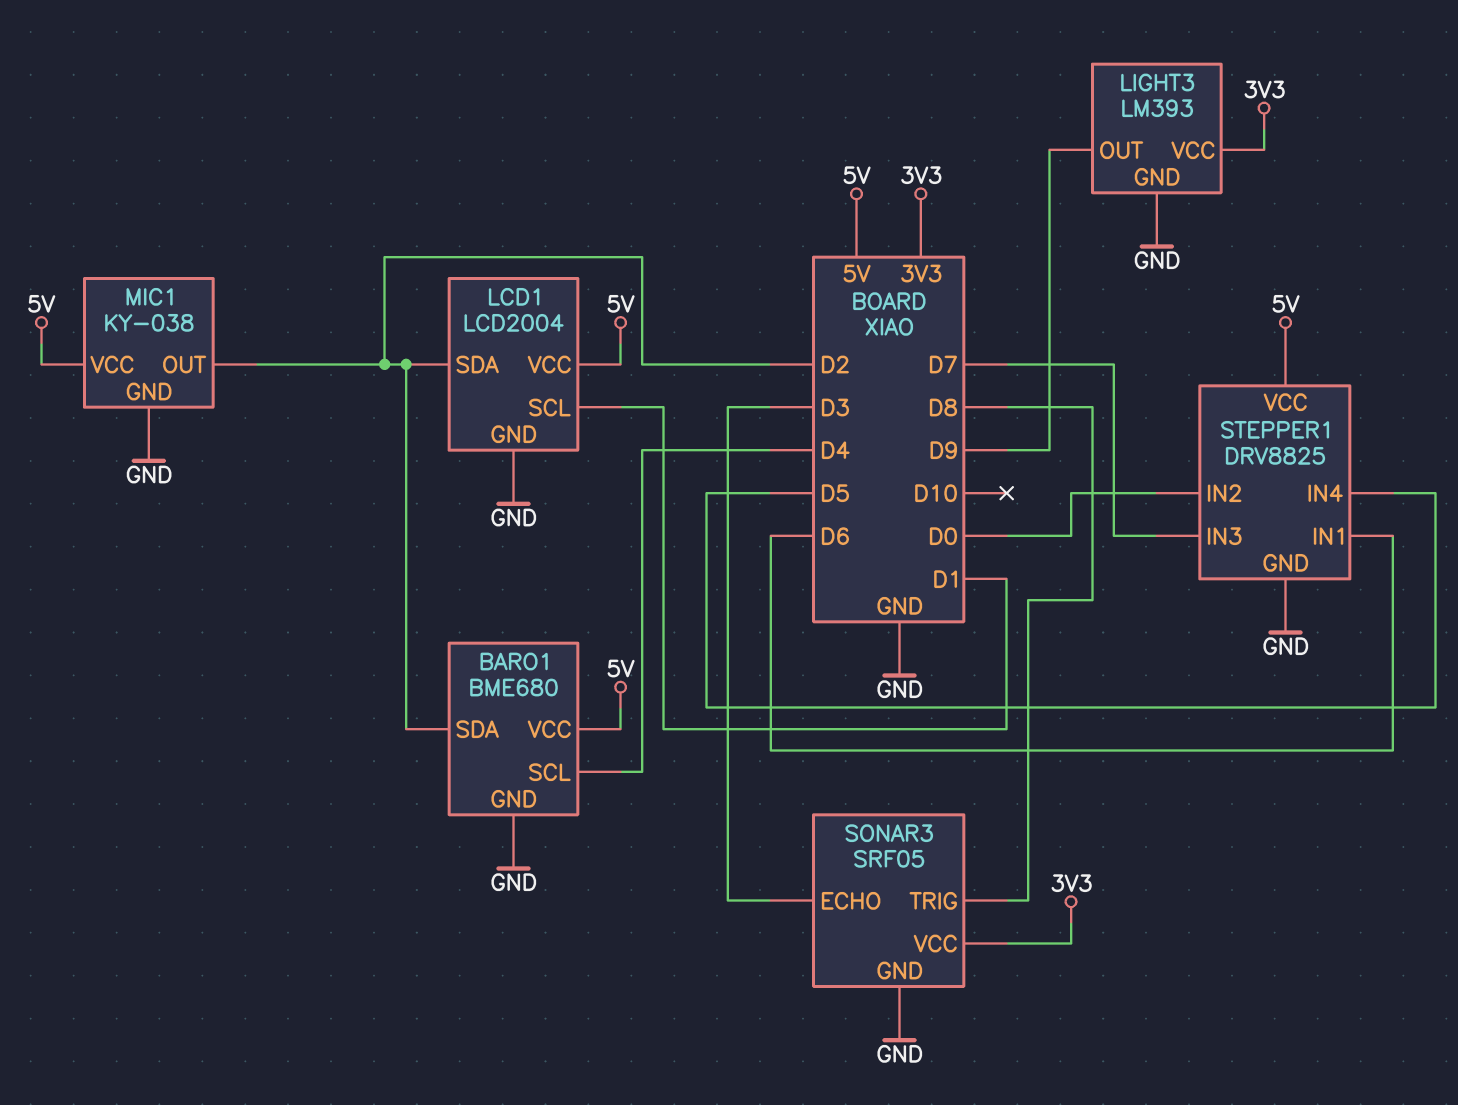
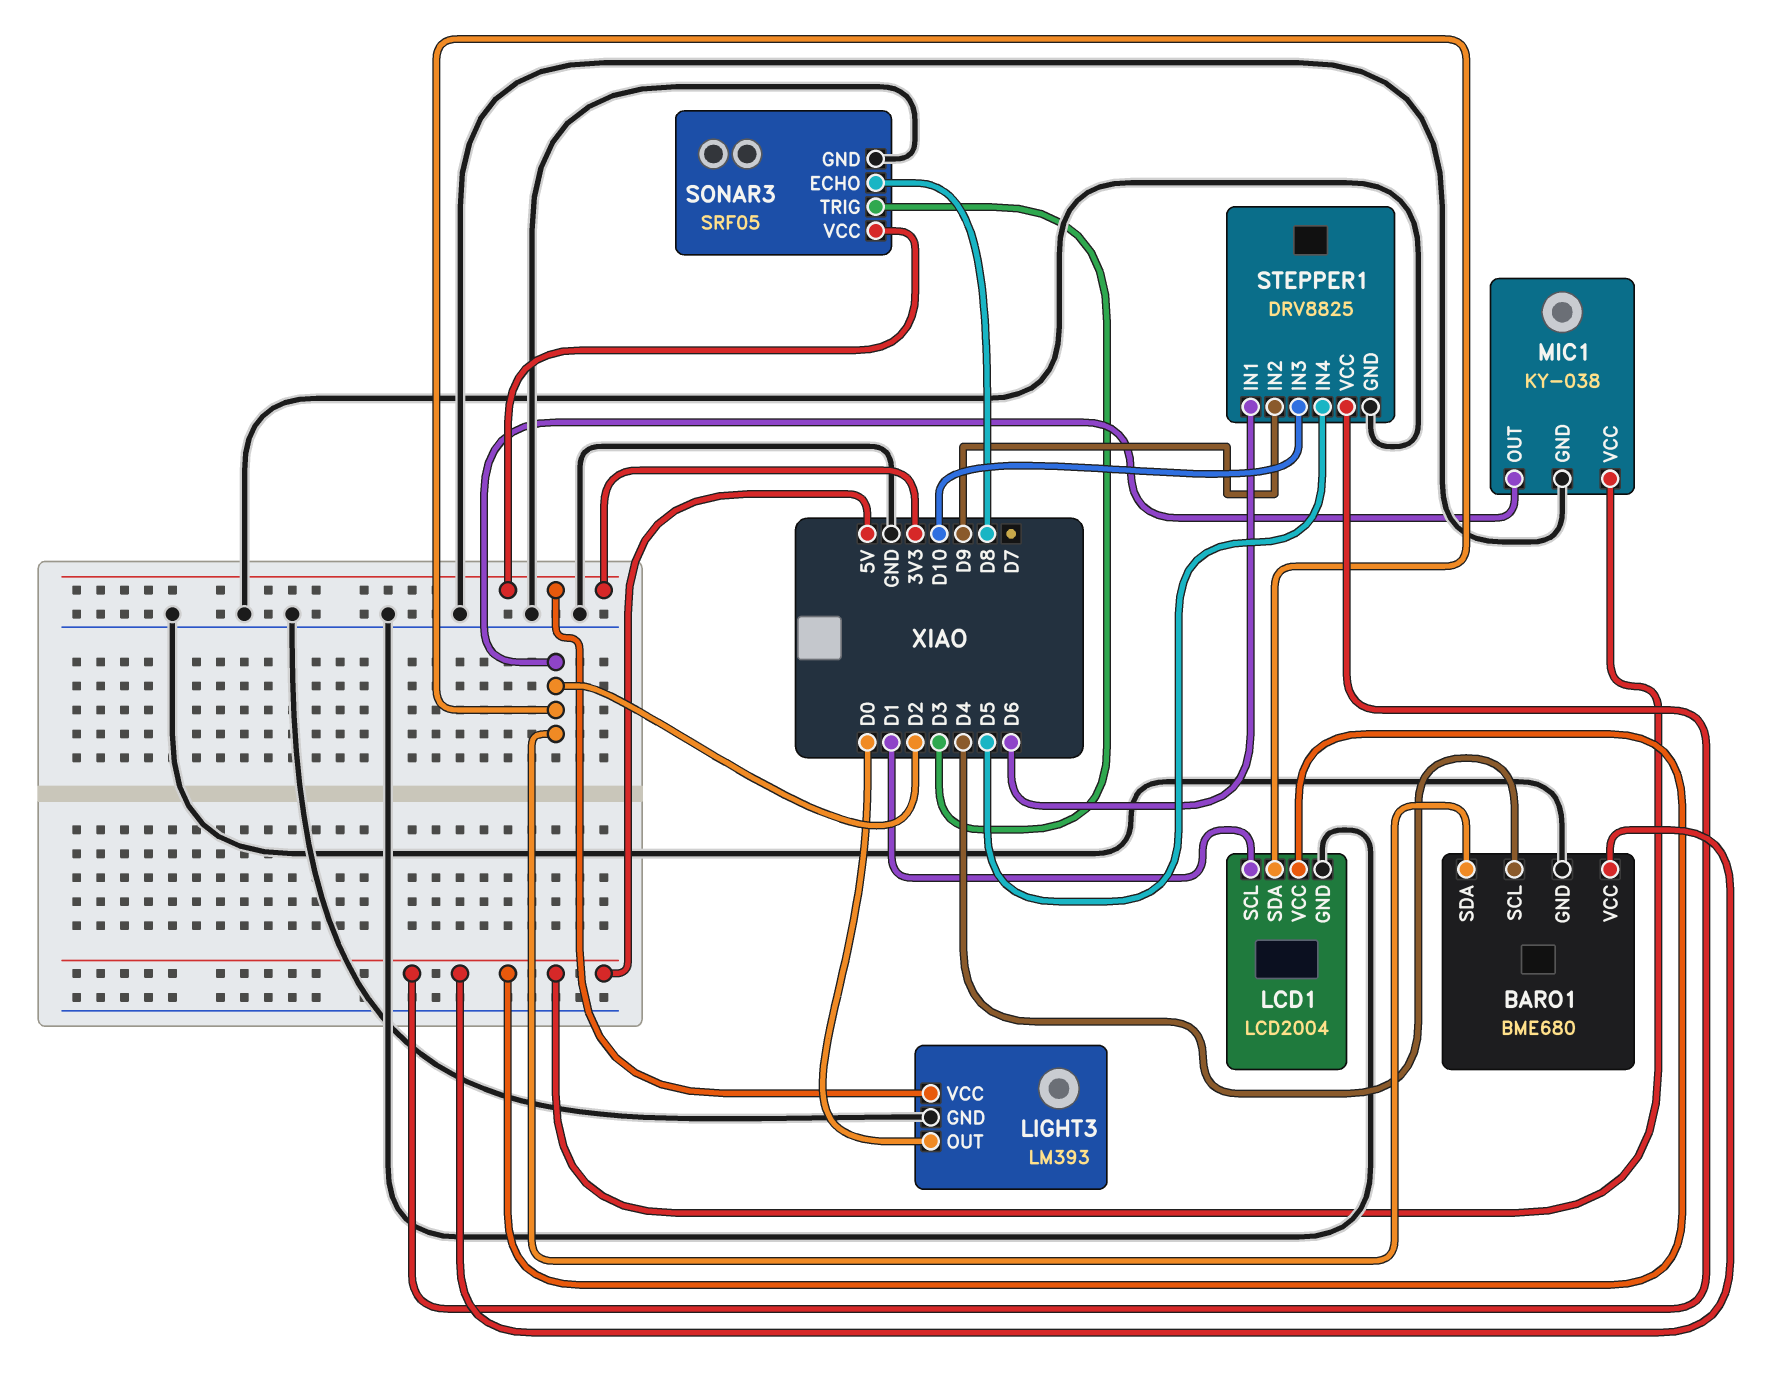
LIGHT3 pin OUT: D9 -> D0
SONAR3 pin ECHO: D3 -> D8
SONAR3 pin TRIG: D8 -> D3
STEPPER1 pin IN2: D0 -> D9
STEPPER1 pin IN3: D7 -> D10

